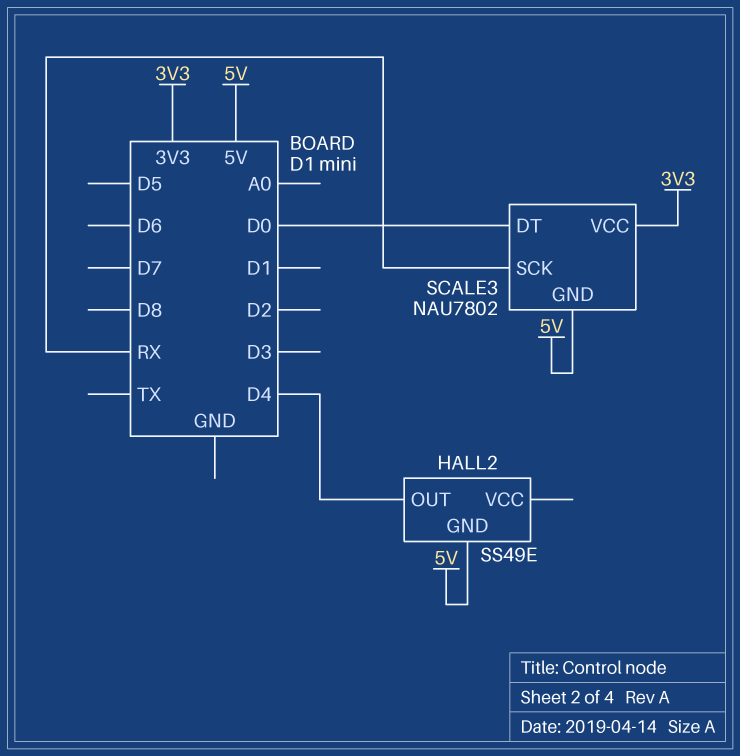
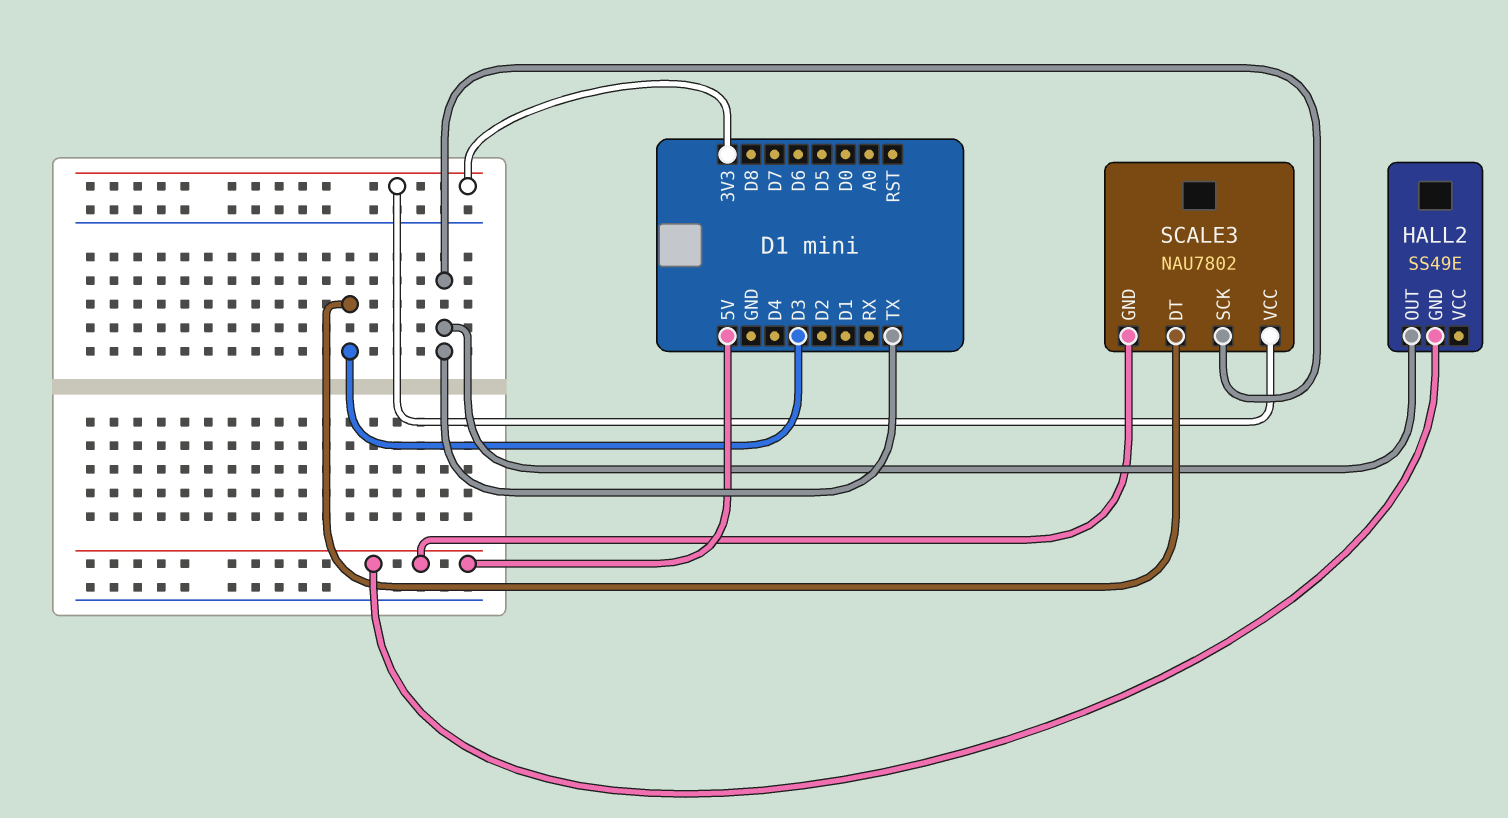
HALL2 pin OUT: D4 -> TX
SCALE3 pin DT: D0 -> D3
SCALE3 pin SCK: RX -> TX

